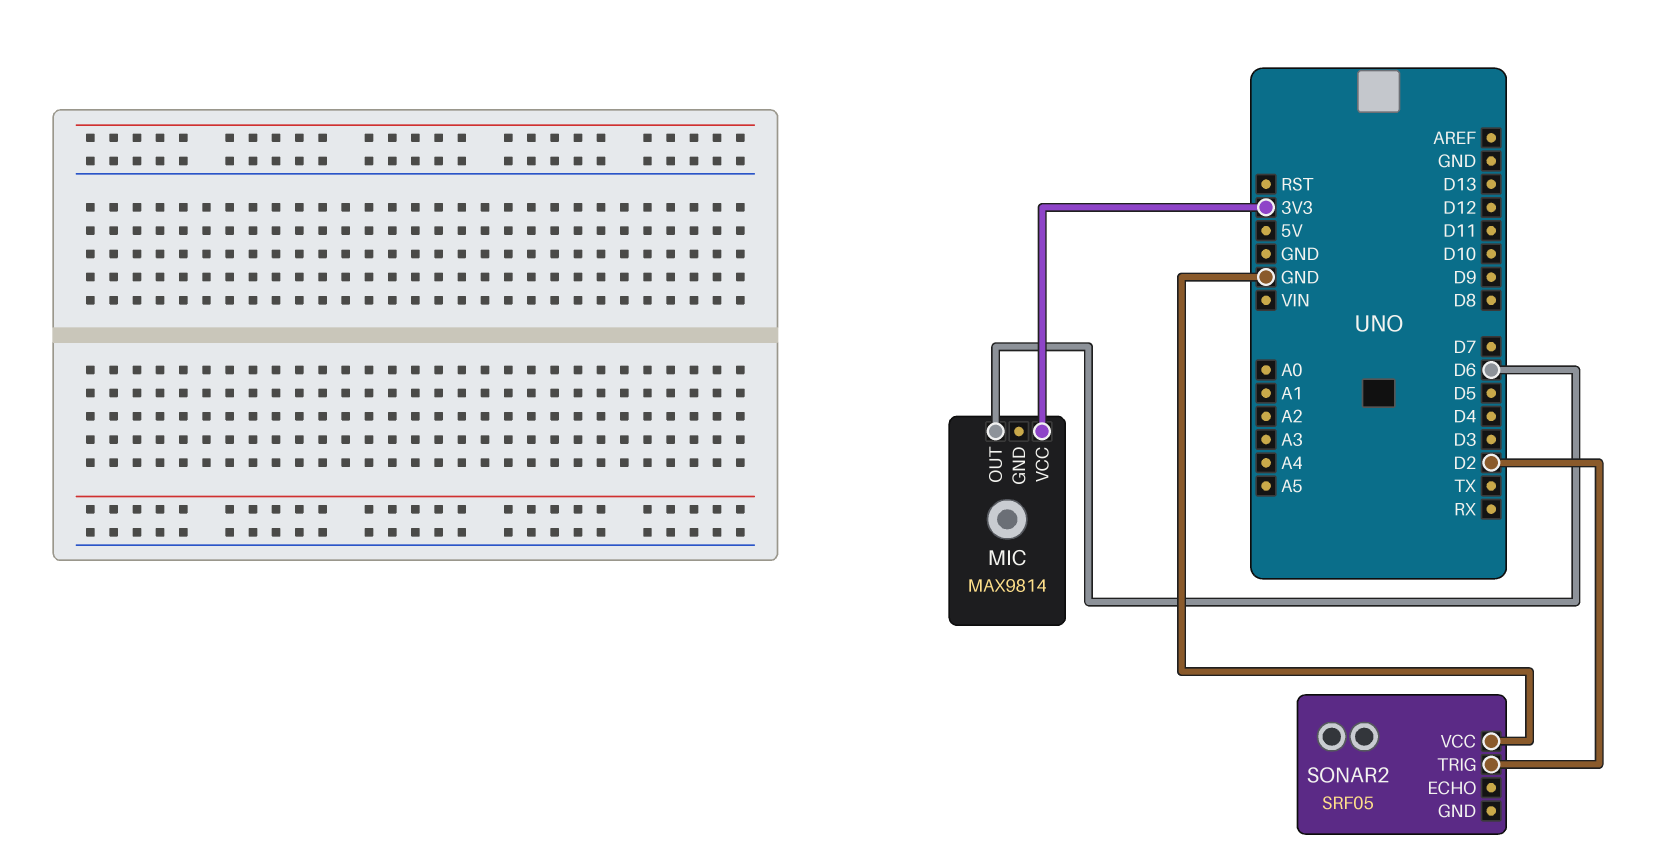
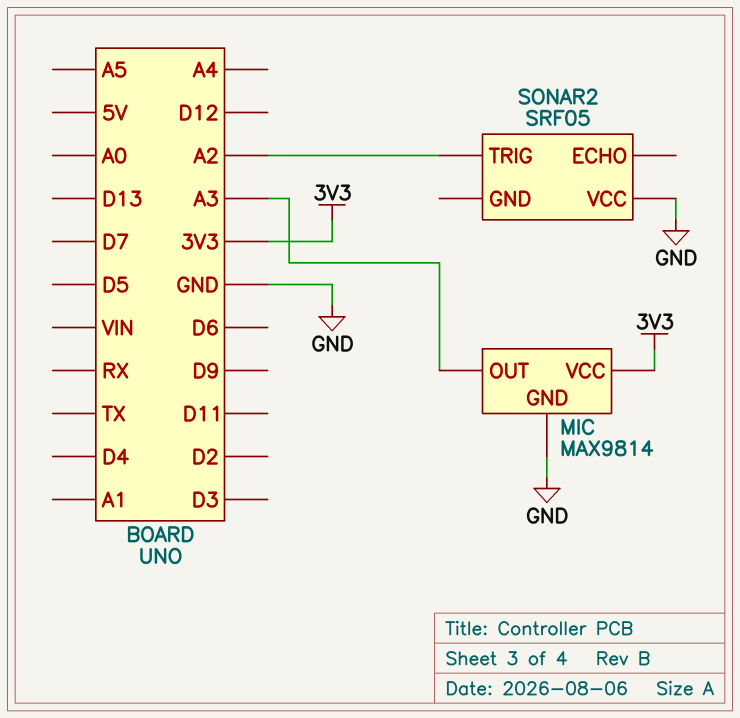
MIC pin GND: none -> GND
MIC pin OUT: D6 -> A3
SONAR2 pin TRIG: D2 -> A2

